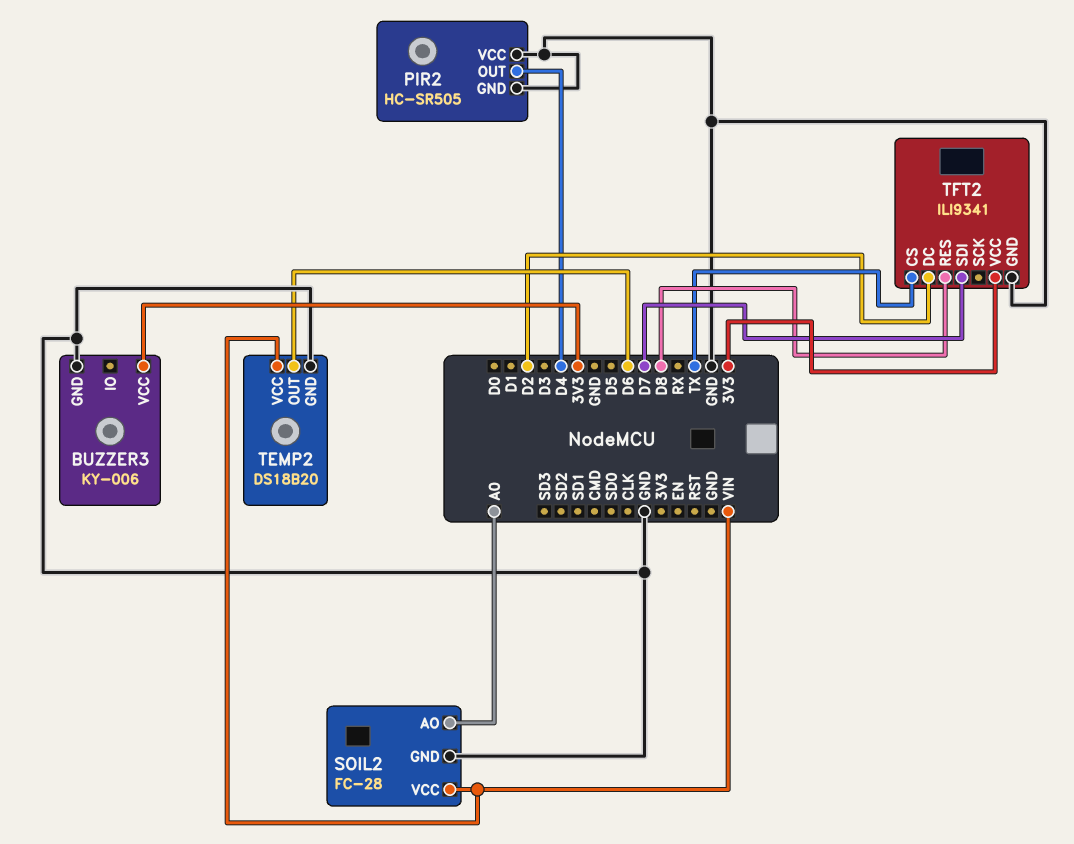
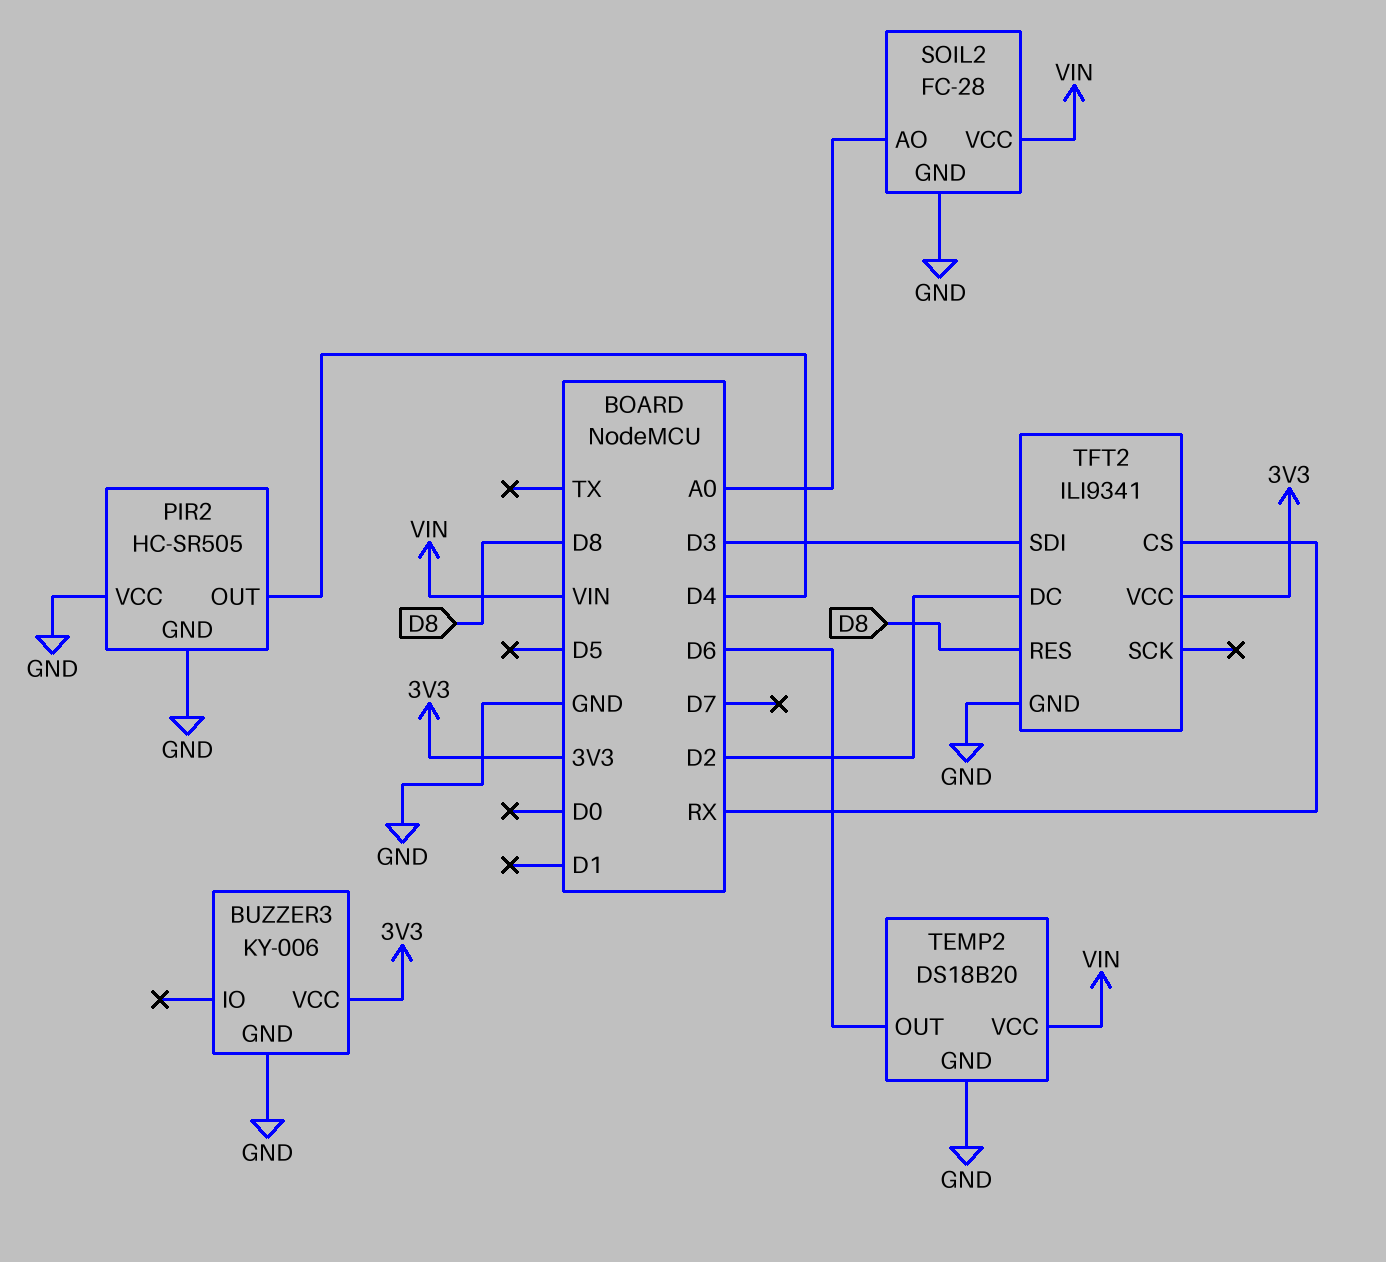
TFT2 pin CS: TX -> RX
TFT2 pin SDI: D7 -> D3

